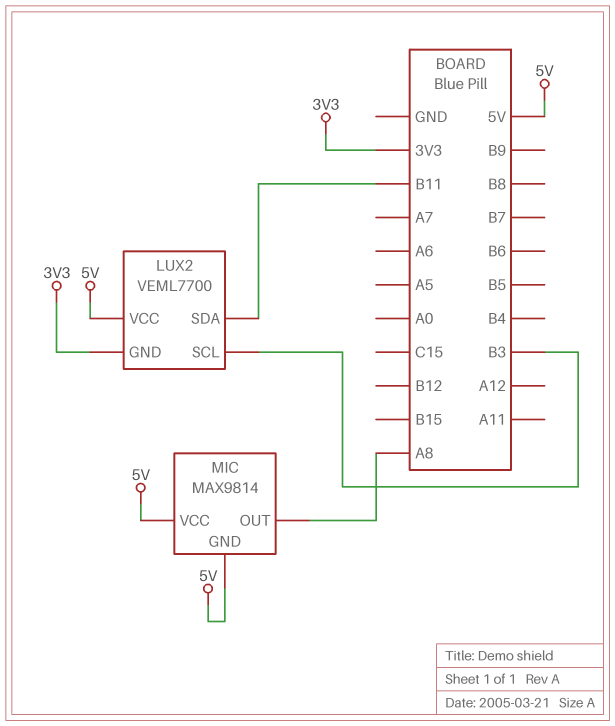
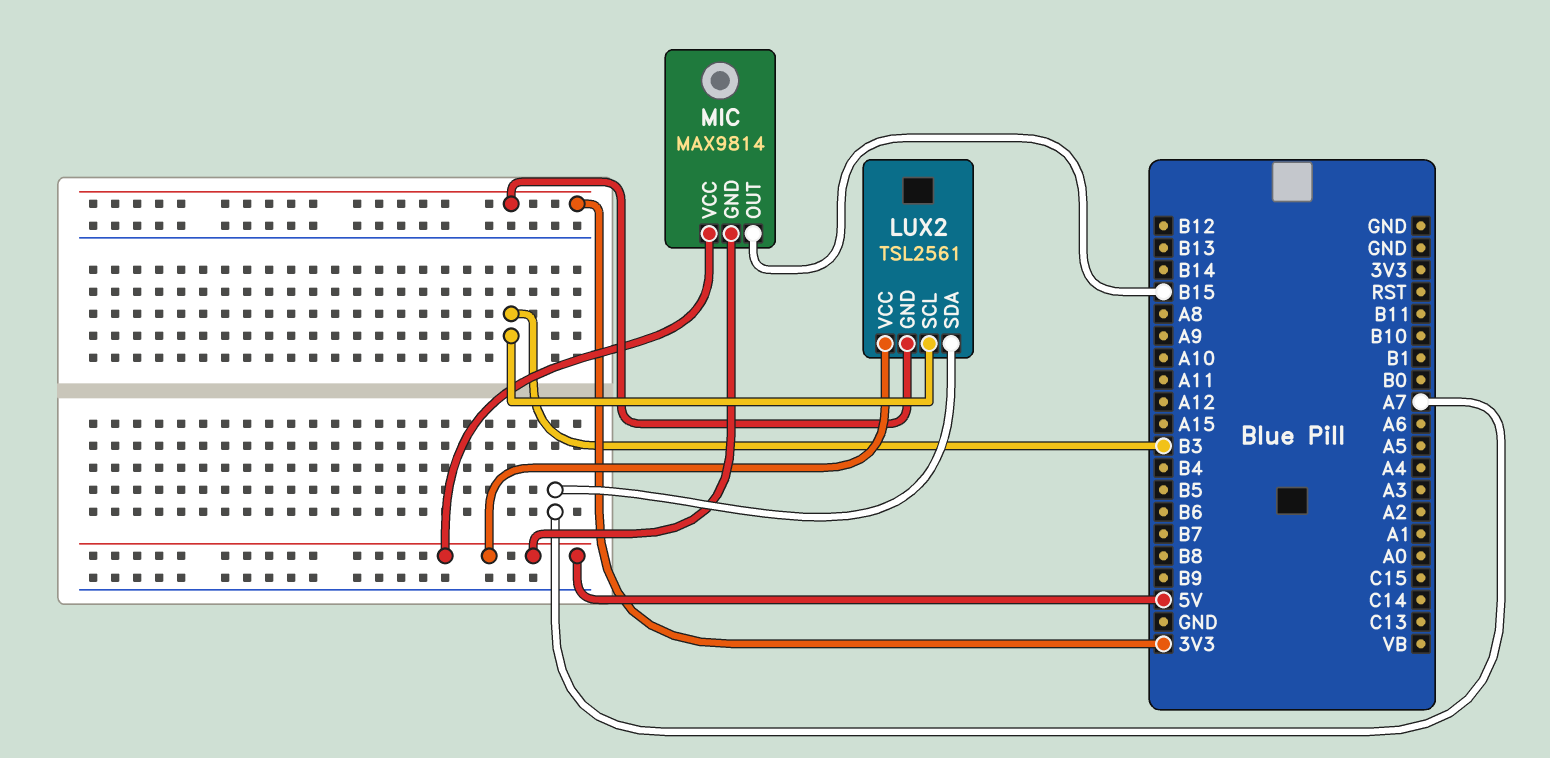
LUX2: VEML7700 -> TSL2561
LUX2 pin SDA: B11 -> A7
MIC pin OUT: A8 -> B15

